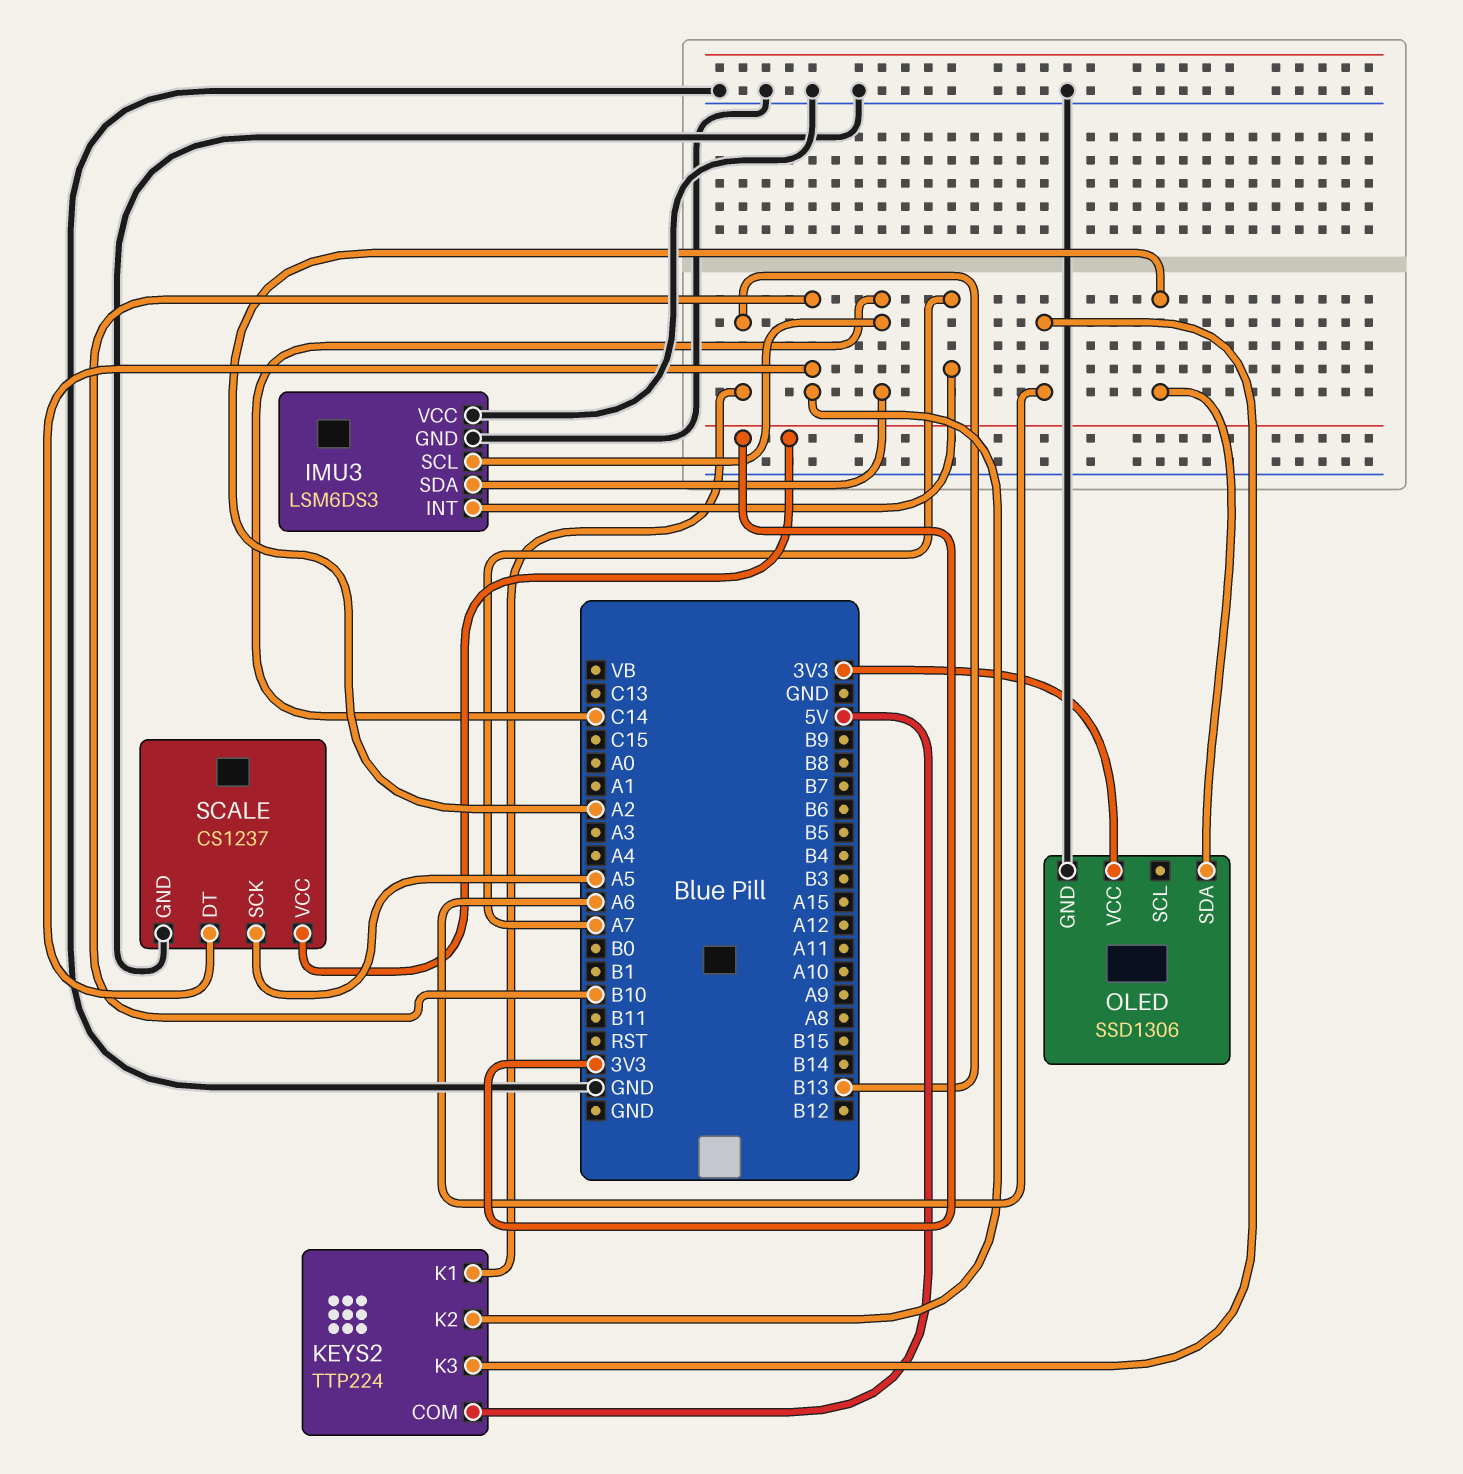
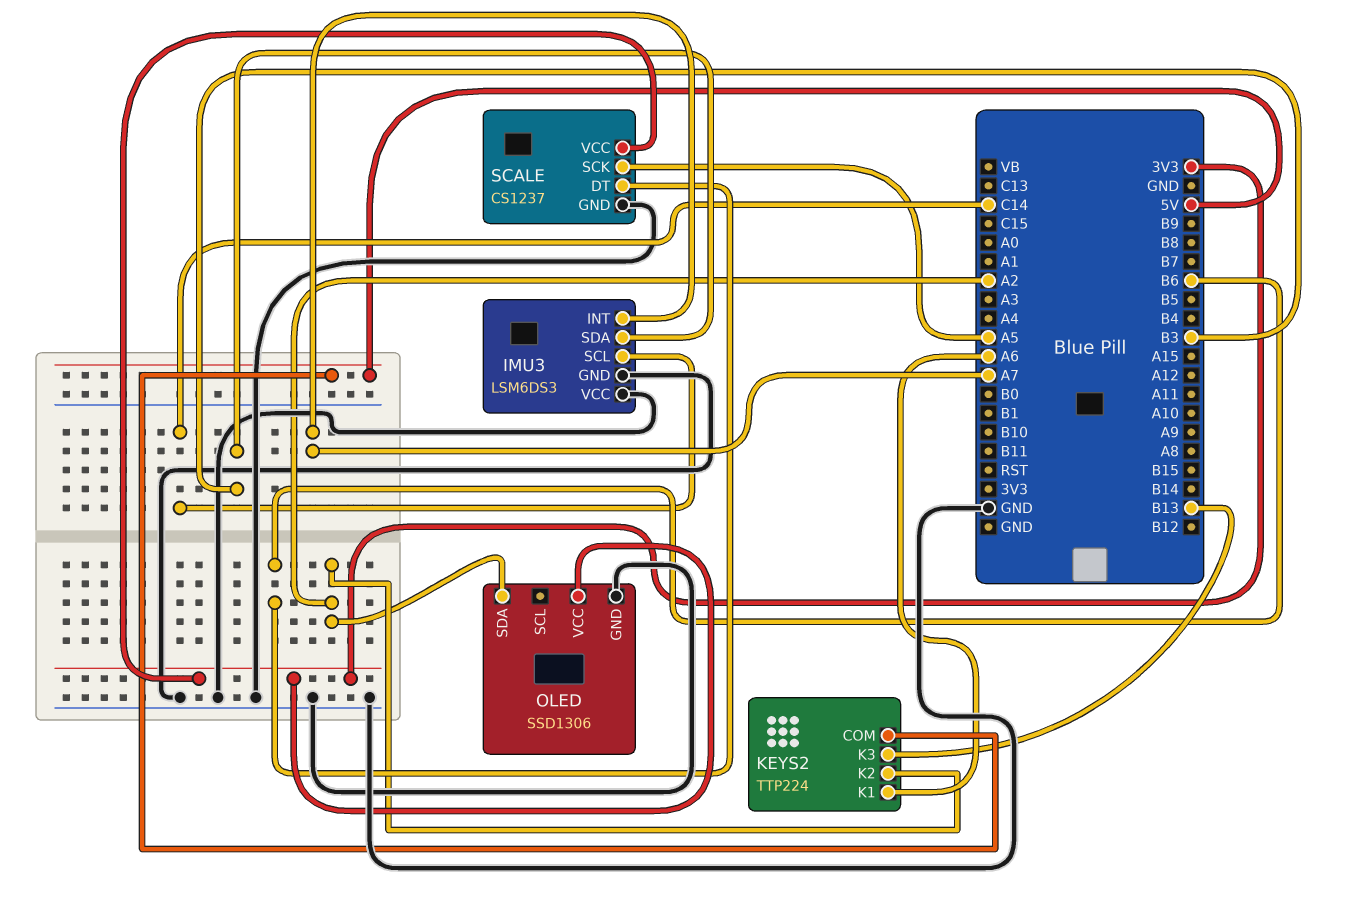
IMU3 pin SDA: C14 -> B3
KEYS2 pin K1: B13 -> A6
KEYS2 pin K2: B10 -> A2
KEYS2 pin K3: A6 -> B13
SCALE pin DT: B10 -> B6

